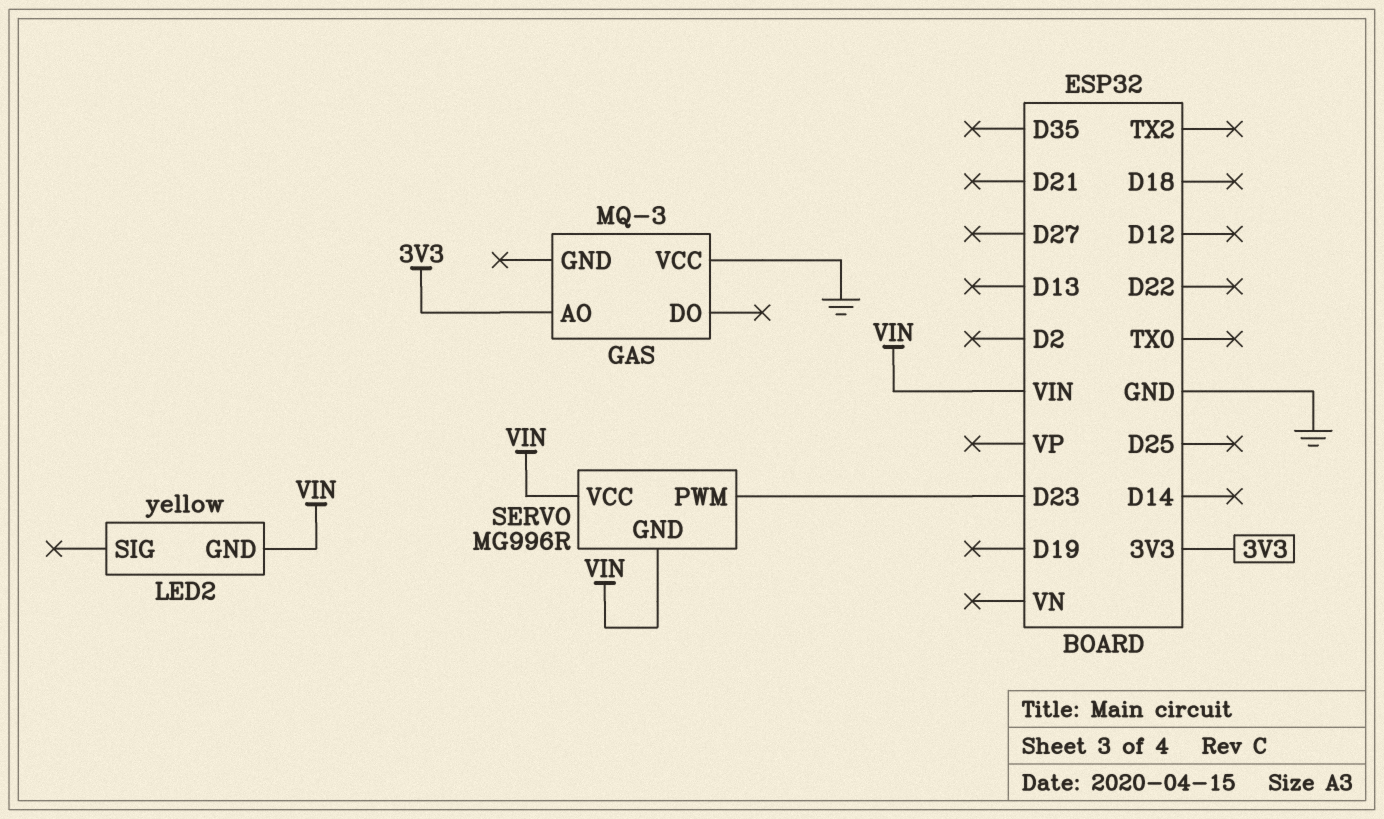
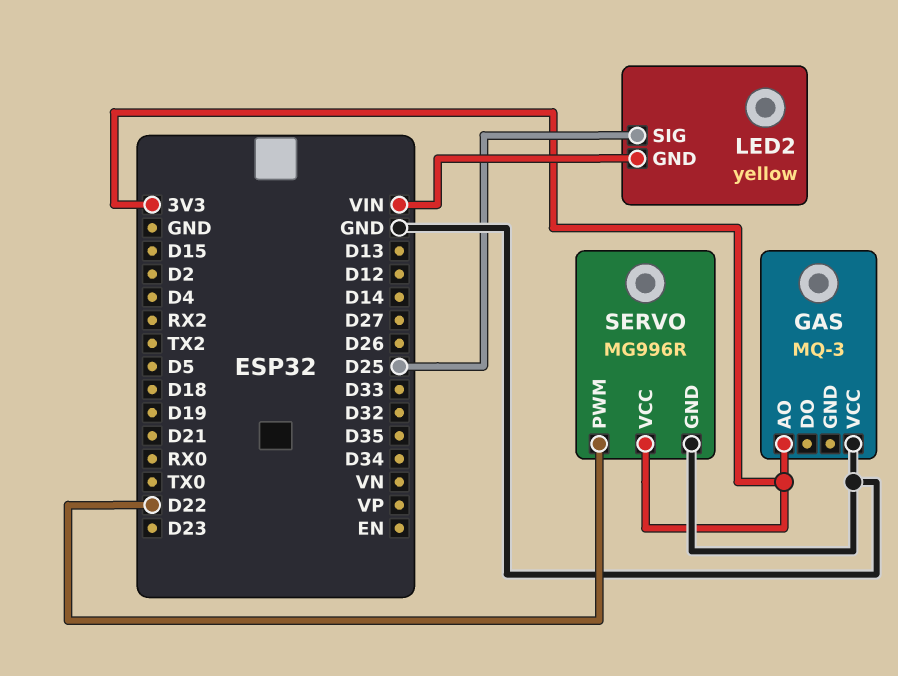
LED2 pin SIG: none -> D25
SERVO pin GND: VIN -> GND
SERVO pin PWM: D23 -> D22
SERVO pin VCC: VIN -> 3V3

